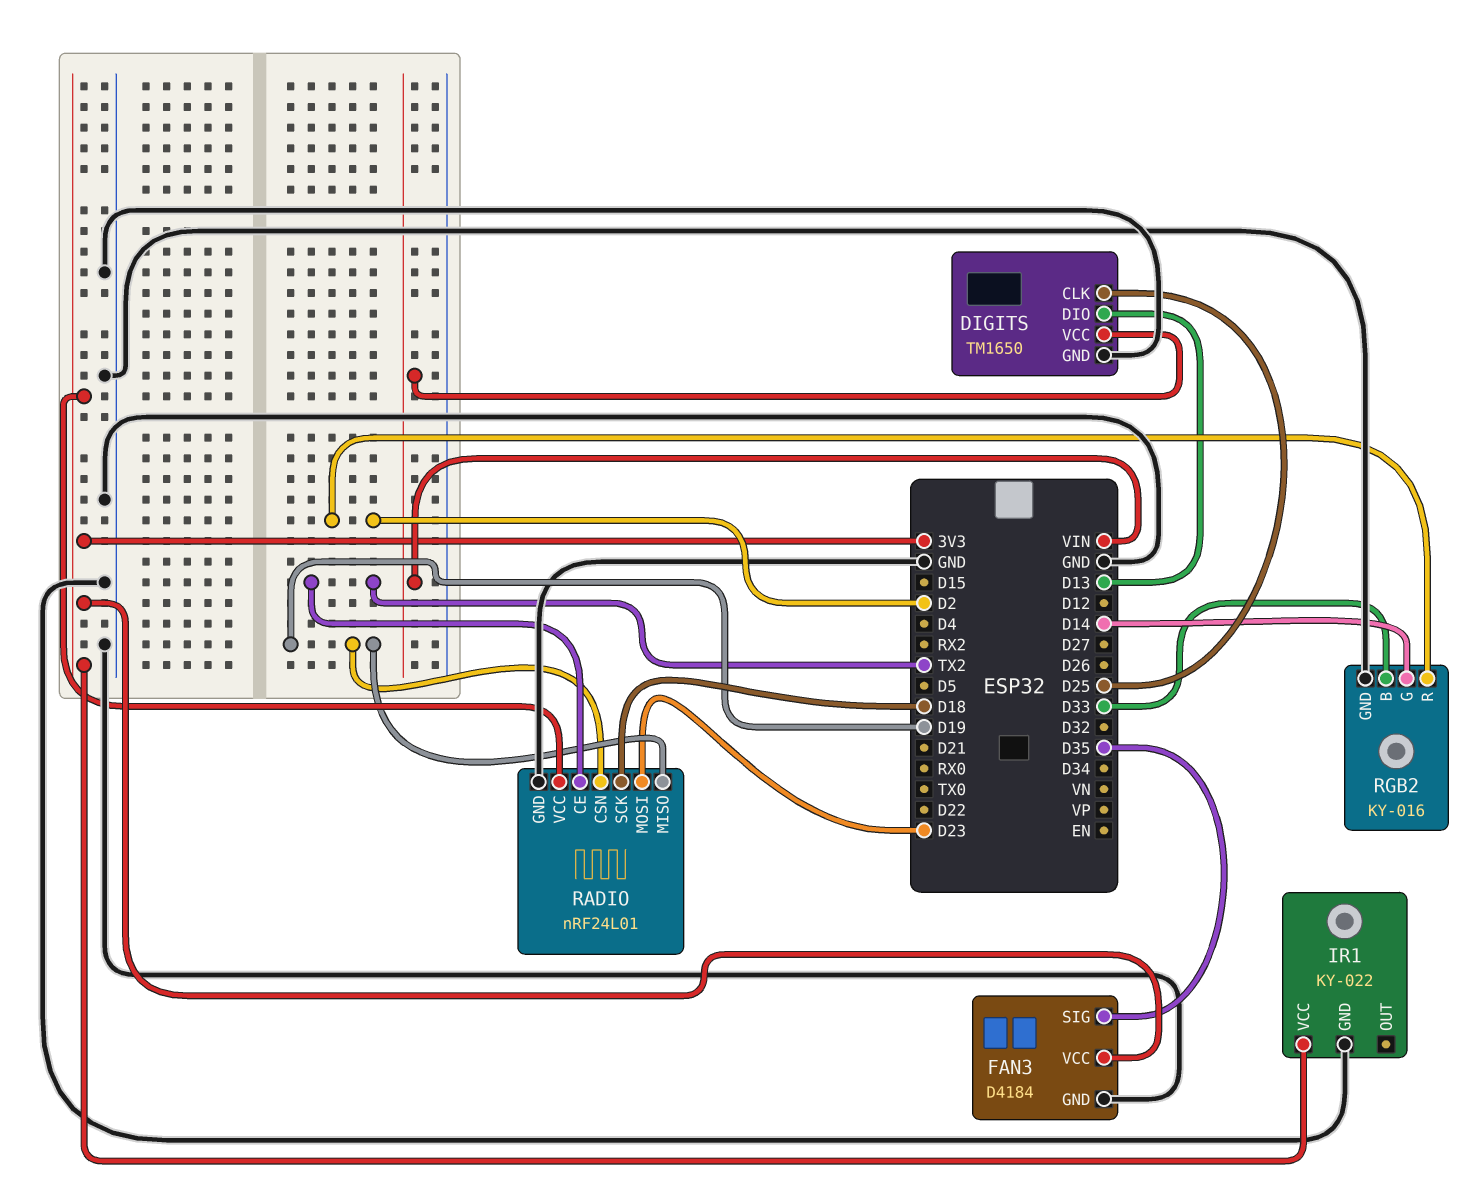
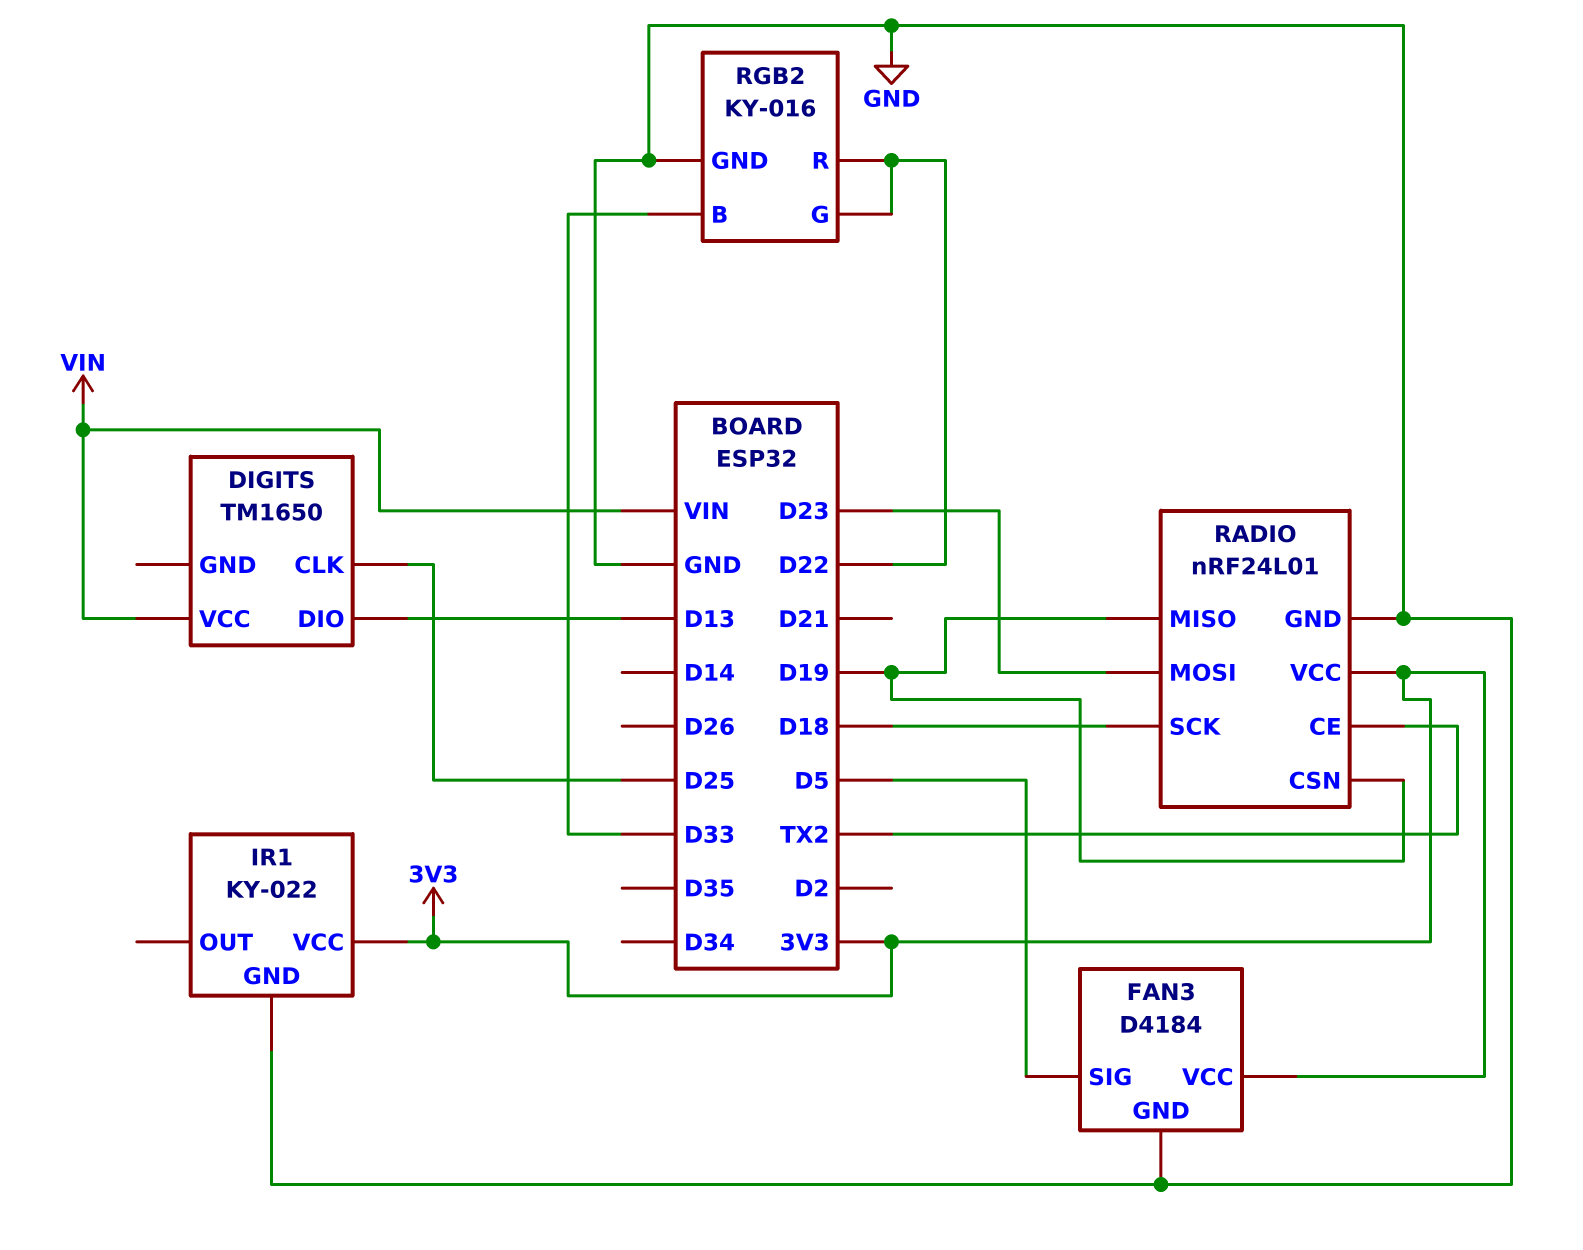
DIGITS pin GND: GND -> none
FAN3 pin SIG: D35 -> D5
RGB2 pin G: D14 -> D22
RGB2 pin R: D2 -> D22

